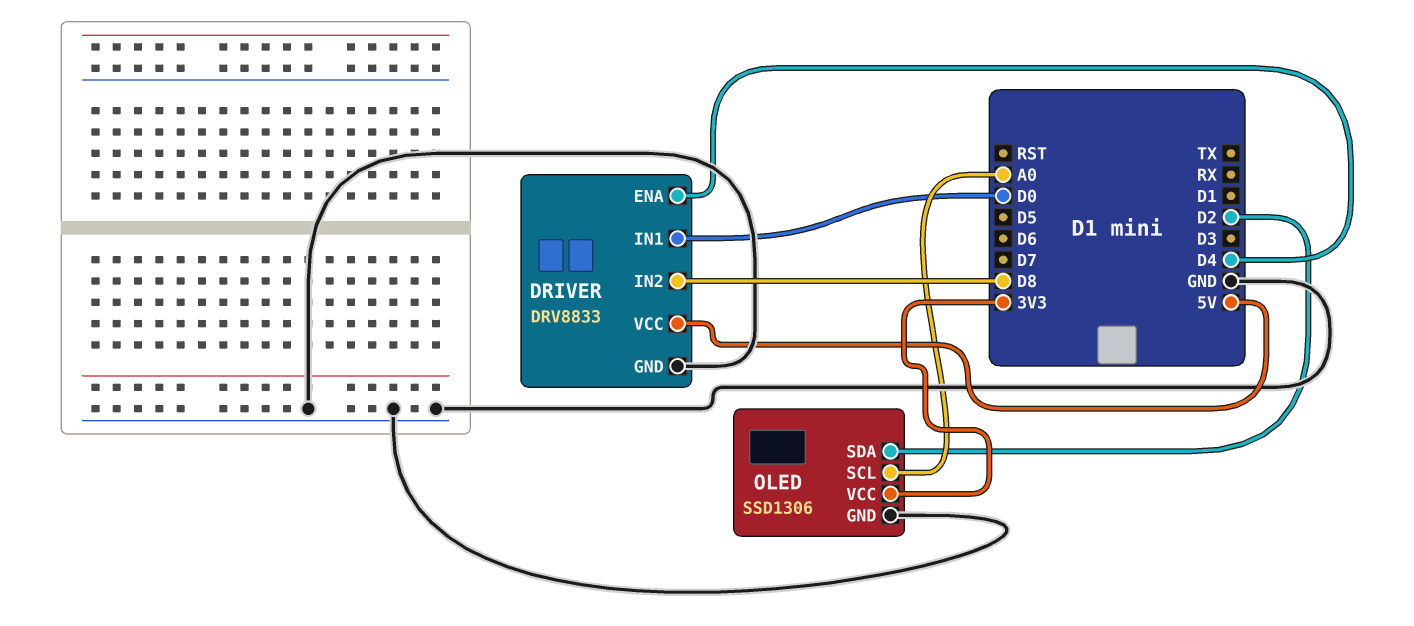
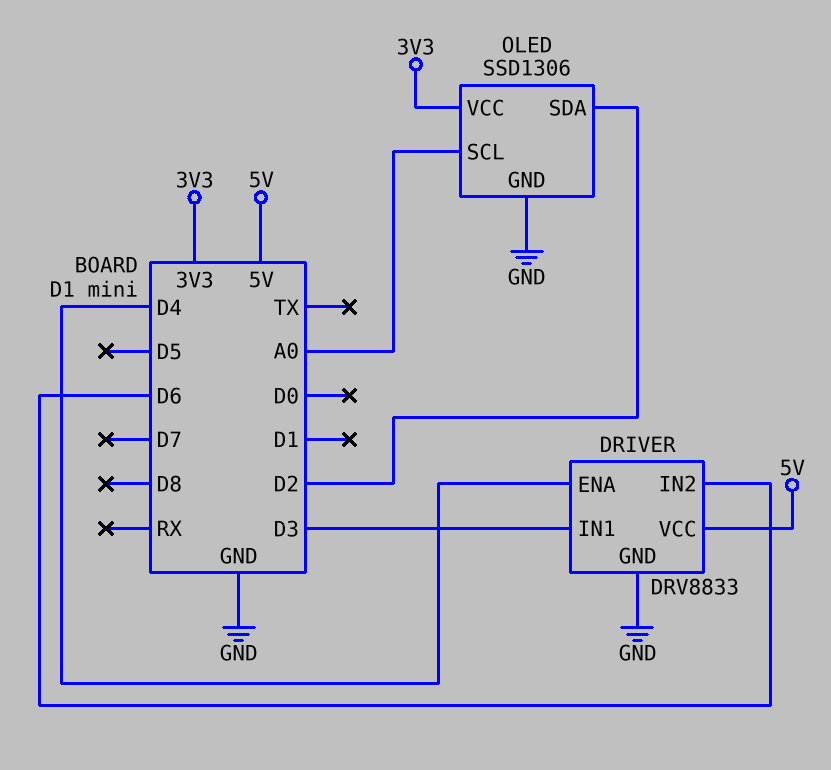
DRIVER pin IN1: D0 -> D3
DRIVER pin IN2: D8 -> D6

